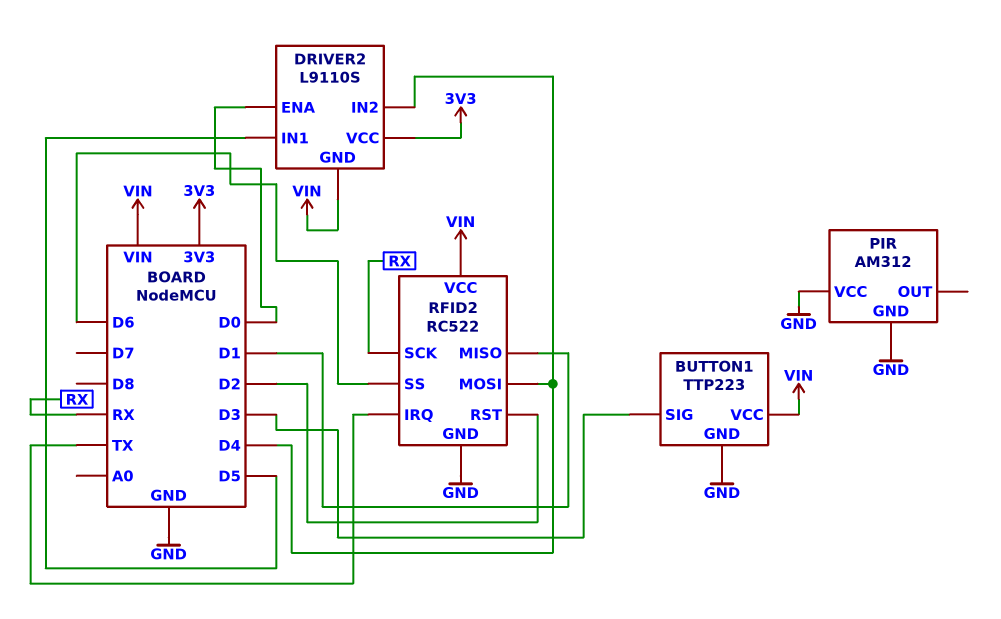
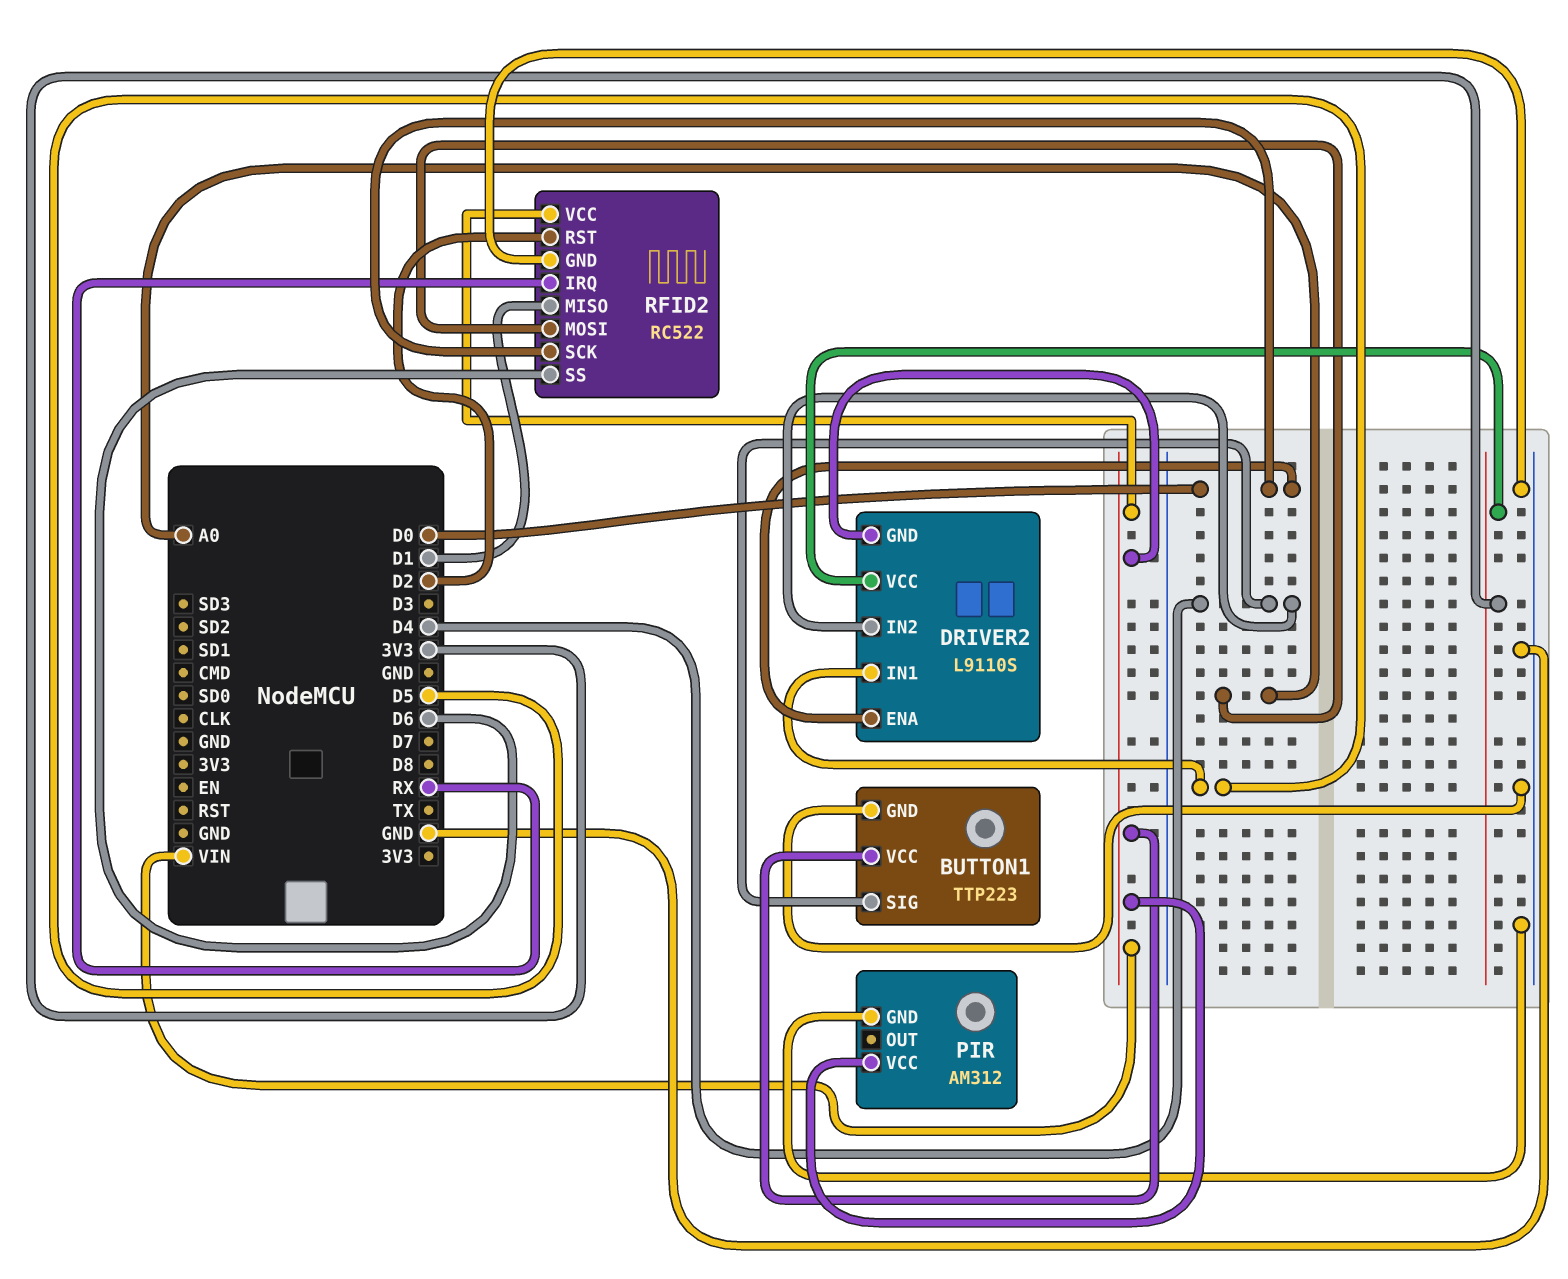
BUTTON1 pin SIG: D3 -> D4
PIR pin VCC: GND -> VIN
RFID2 pin IRQ: TX -> RX
RFID2 pin MOSI: D4 -> A0
RFID2 pin SCK: RX -> D0

